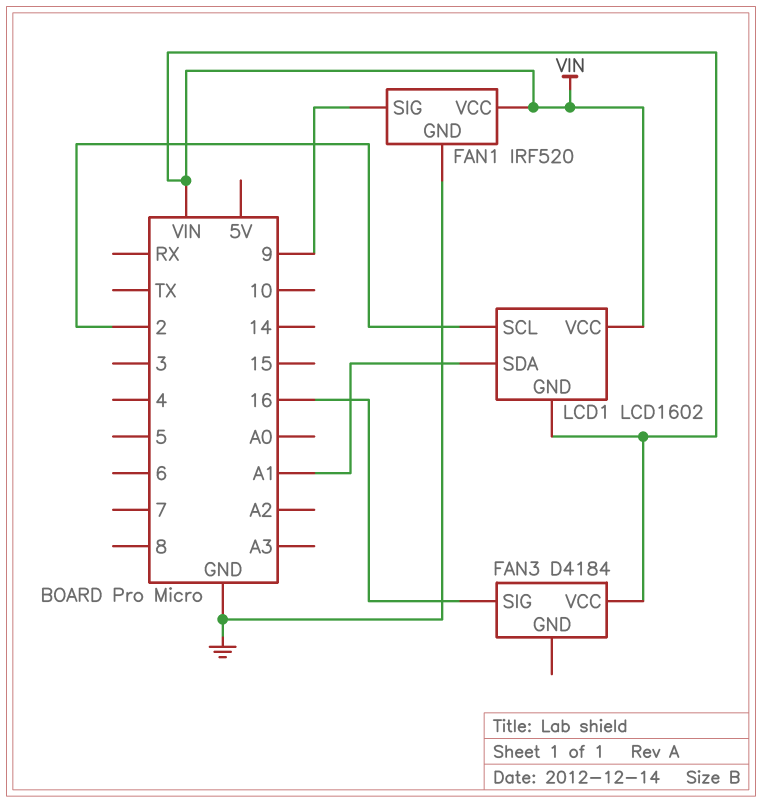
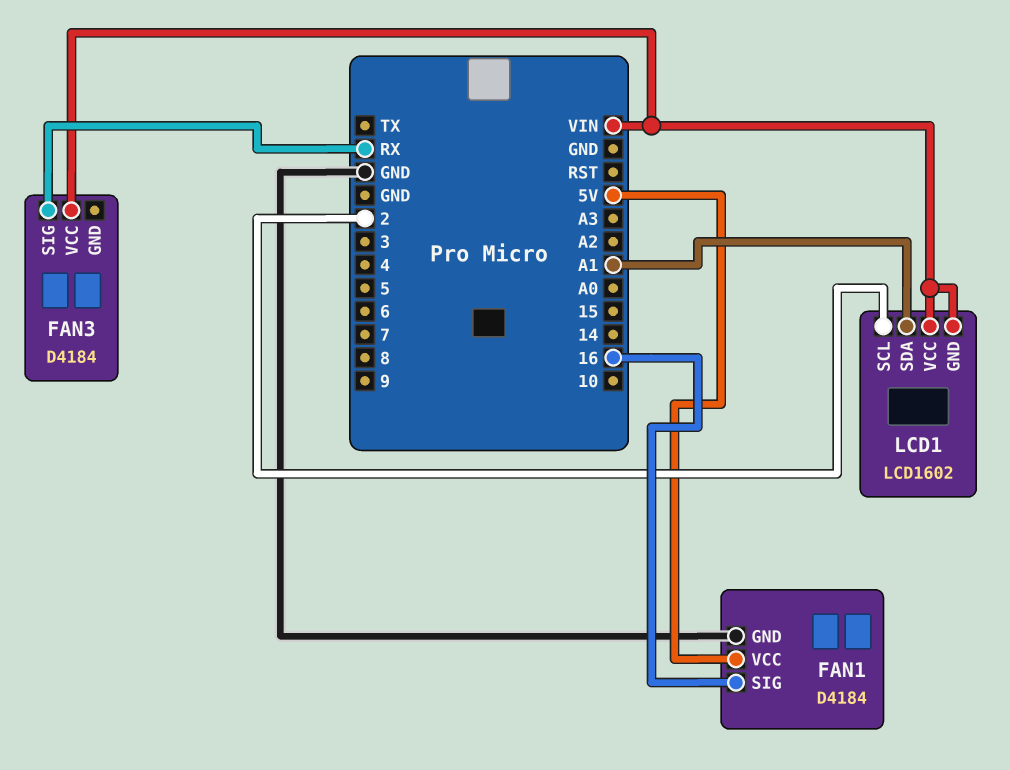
FAN1: IRF520 -> D4184
FAN1 pin SIG: 9 -> 16
FAN1 pin VCC: VIN -> 5V
FAN3 pin SIG: 16 -> RX

